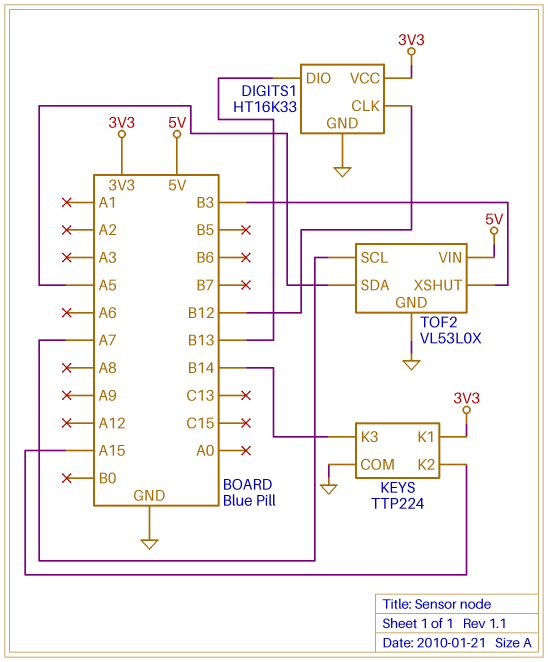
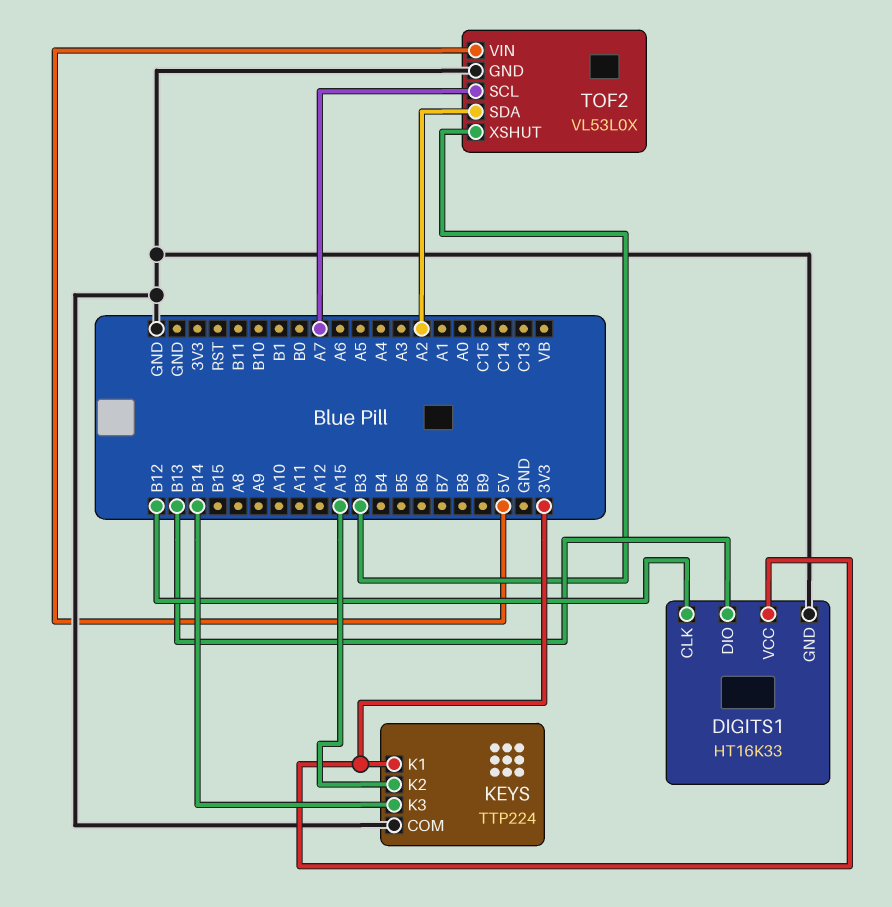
TOF2 pin SDA: A5 -> A2

